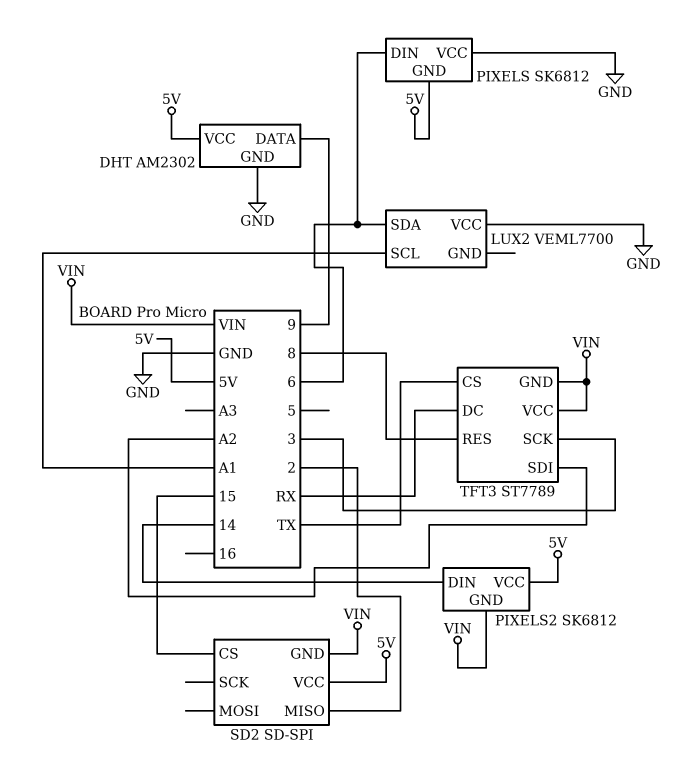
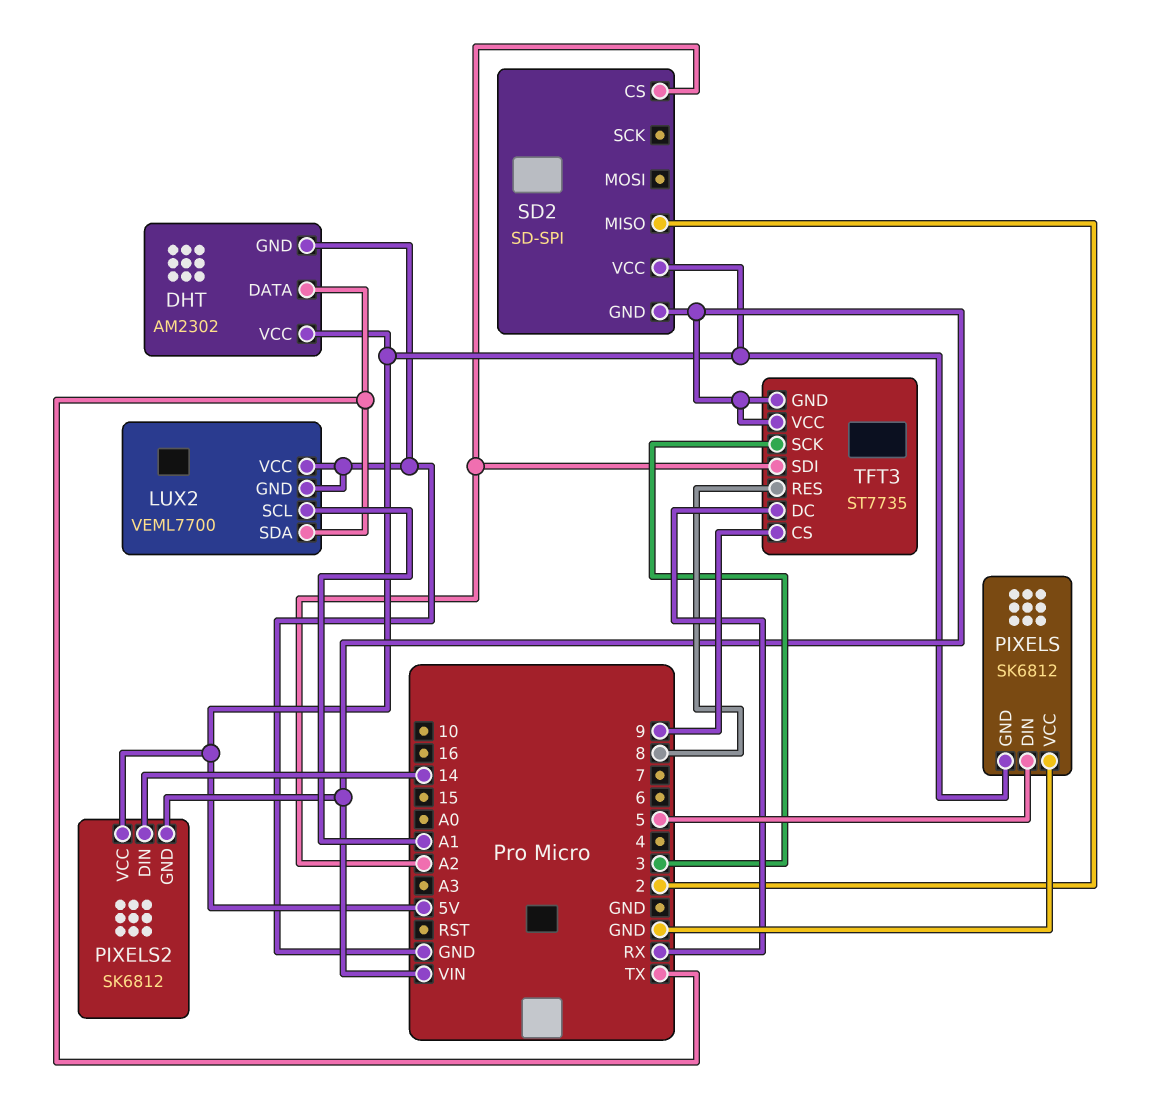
DHT pin DATA: 9 -> TX
LUX2 pin GND: none -> GND
LUX2 pin SDA: 6 -> TX
PIXELS pin DIN: 6 -> 5
SD2 pin CS: 15 -> A2
TFT3: ST7789 -> ST7735
TFT3 pin CS: TX -> 9

